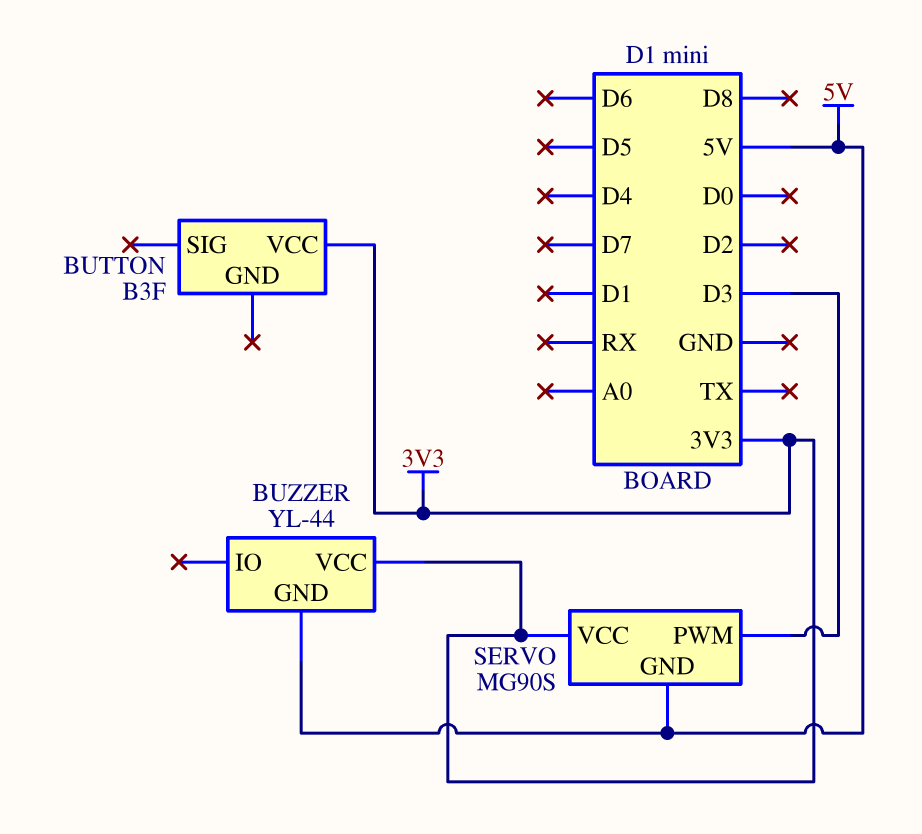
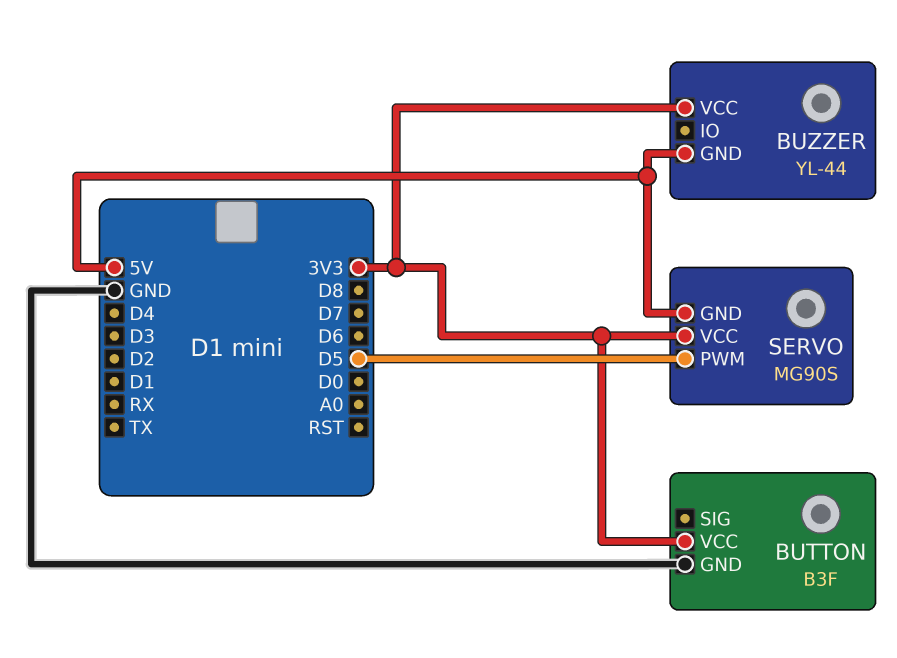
BUTTON pin GND: none -> GND
SERVO pin PWM: D3 -> D5

